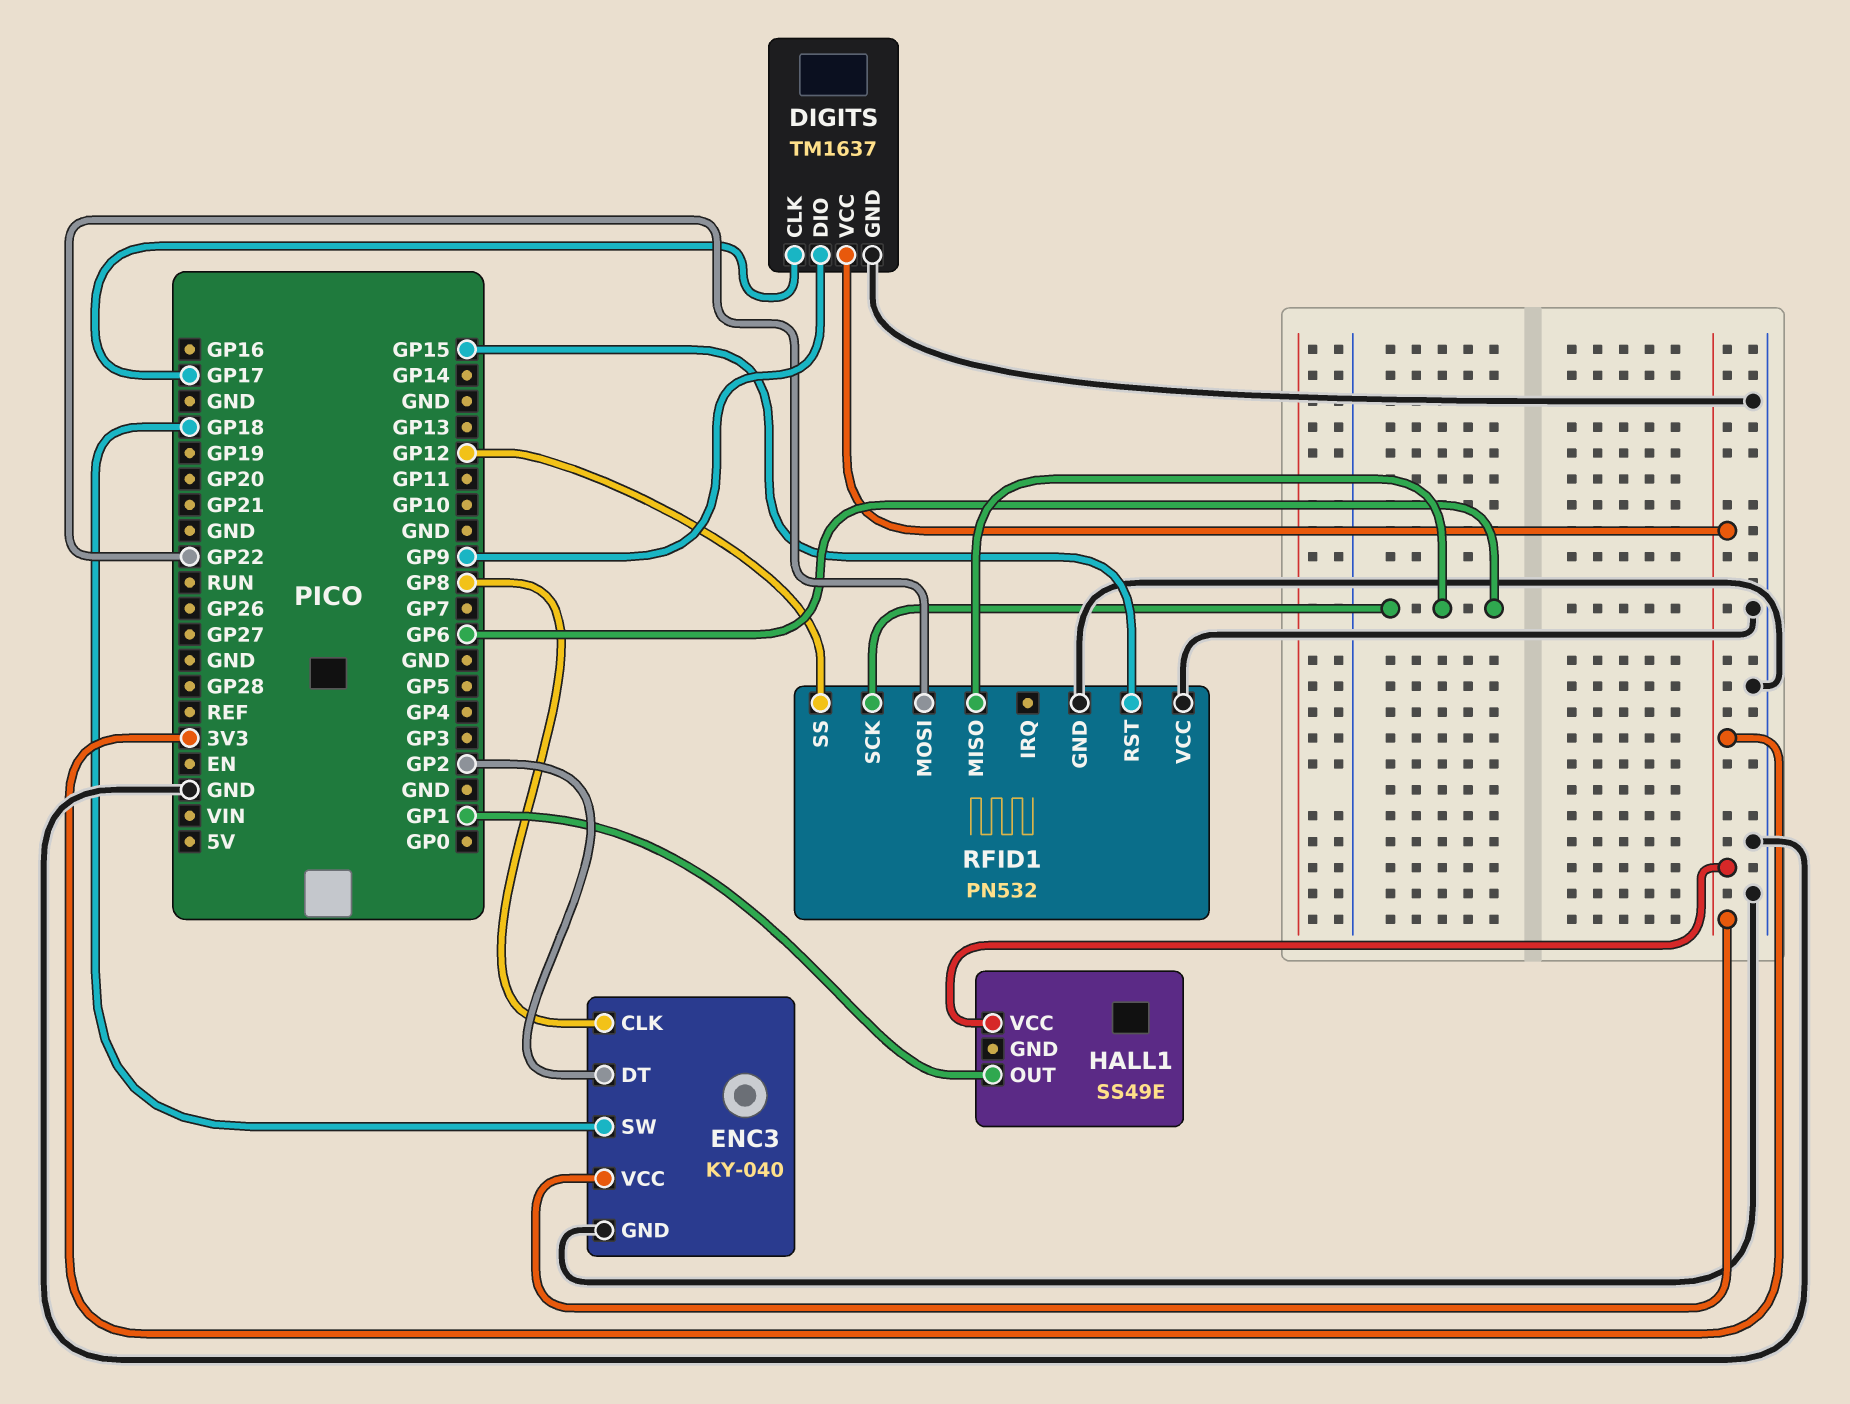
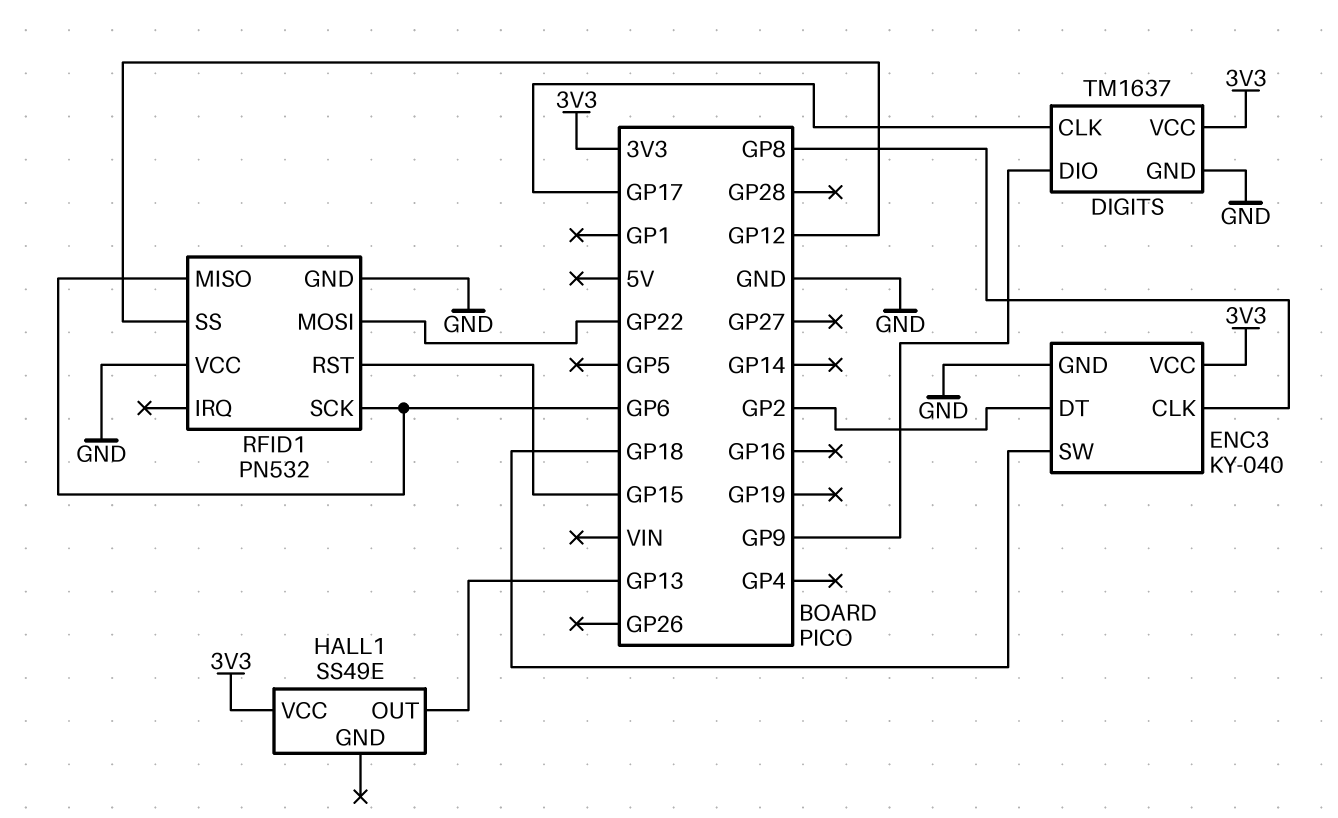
HALL1 pin OUT: GP1 -> GP13

